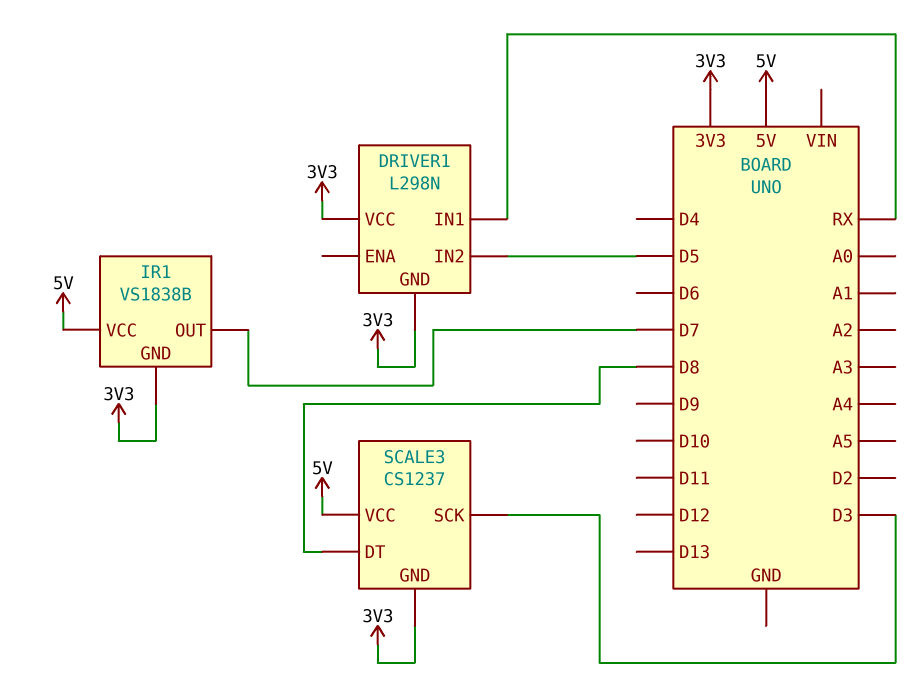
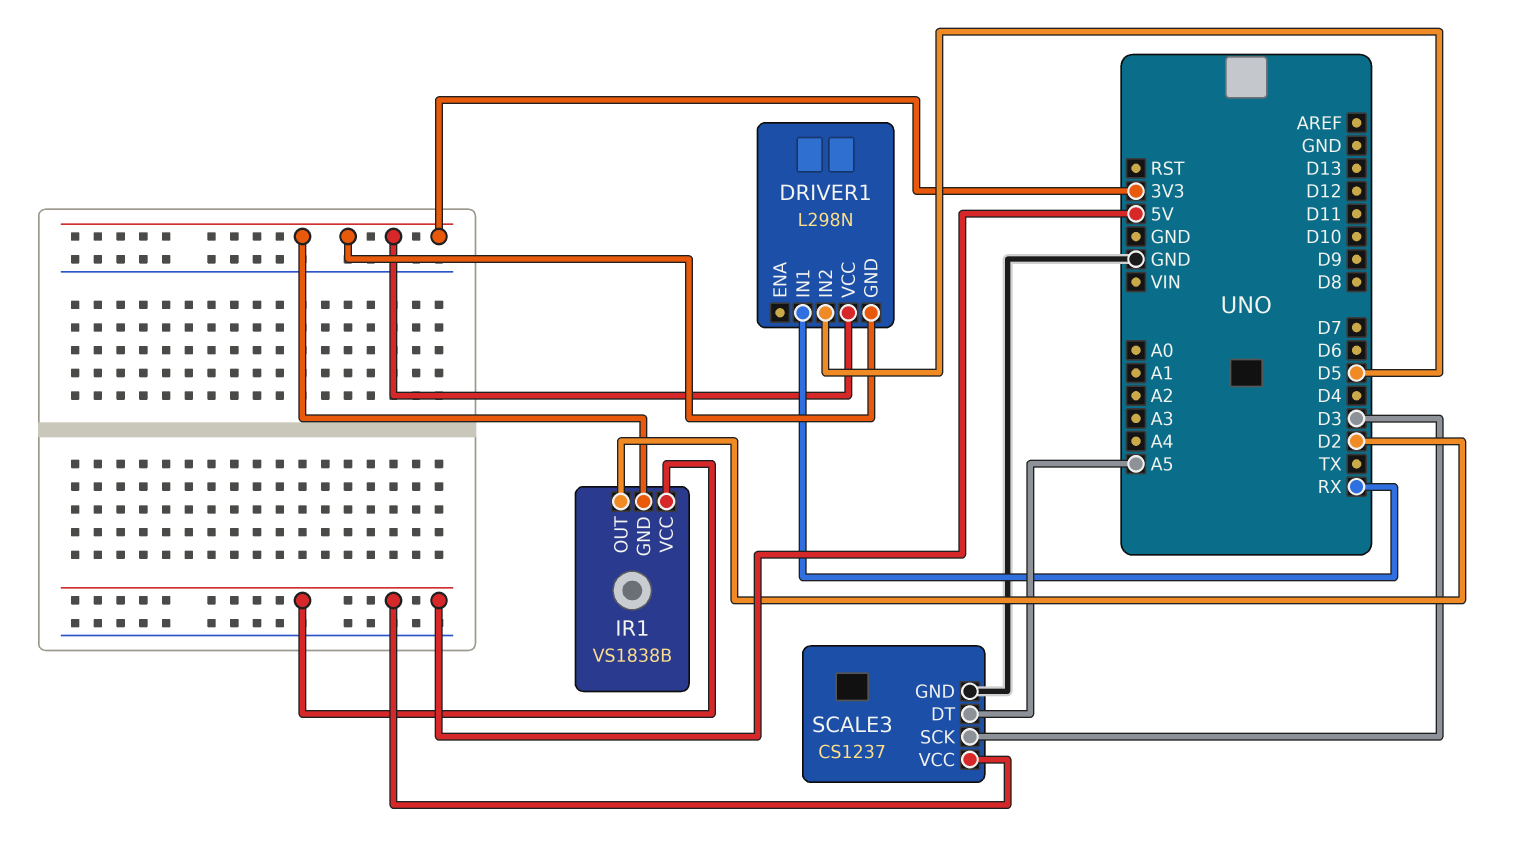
IR1 pin OUT: D7 -> D2
SCALE3 pin DT: D8 -> A5
SCALE3 pin GND: 3V3 -> GND

